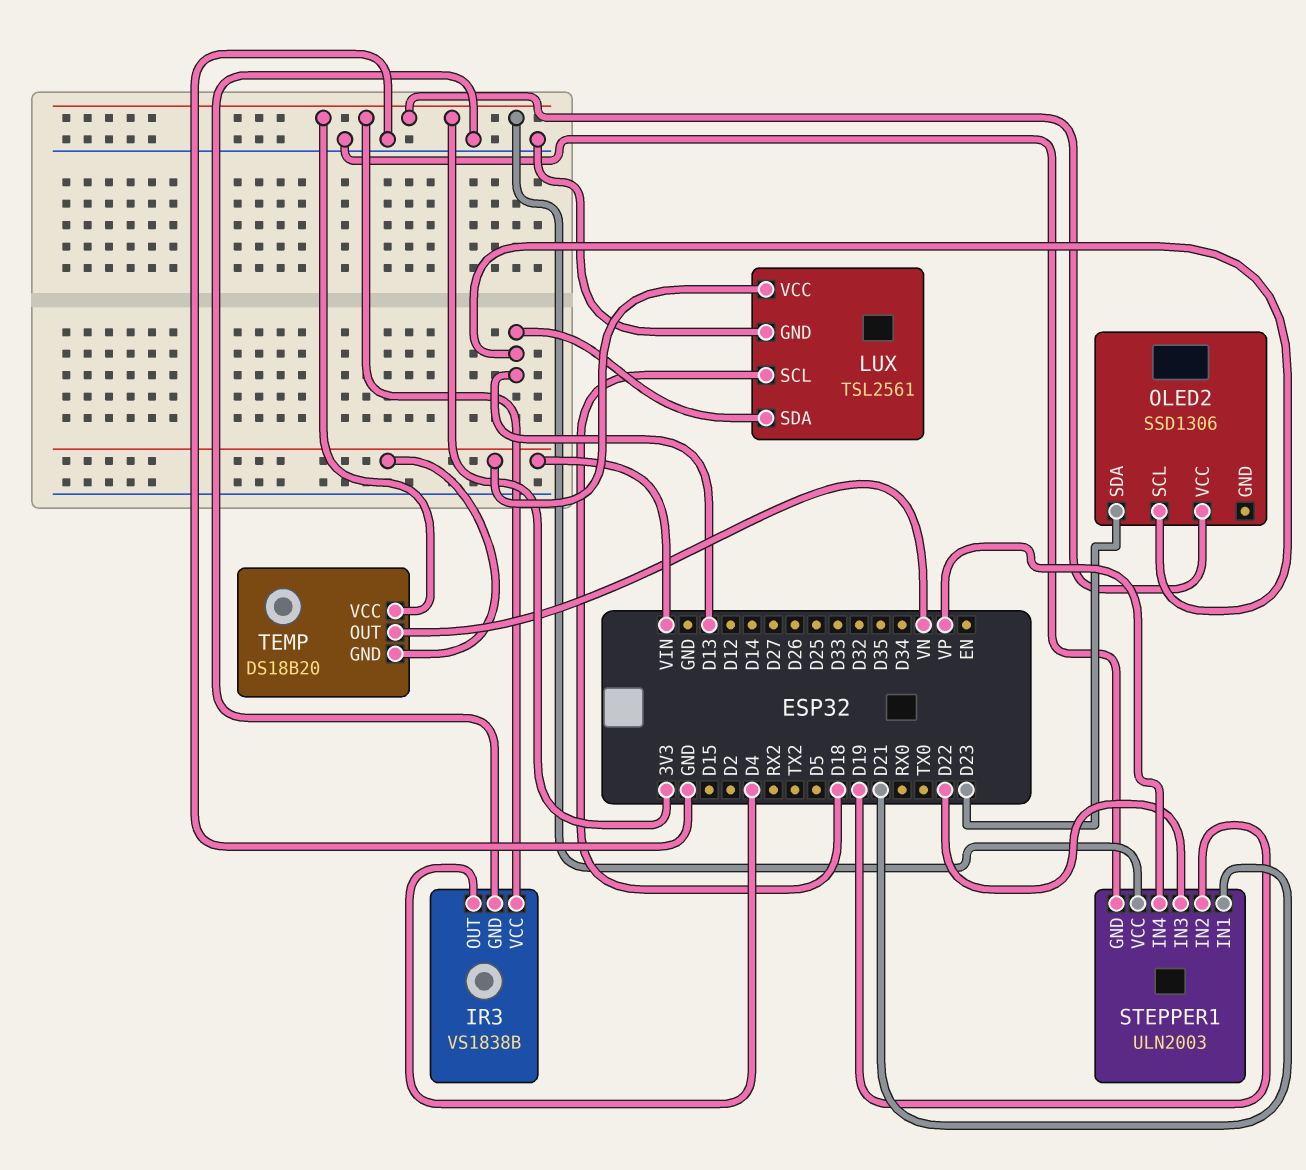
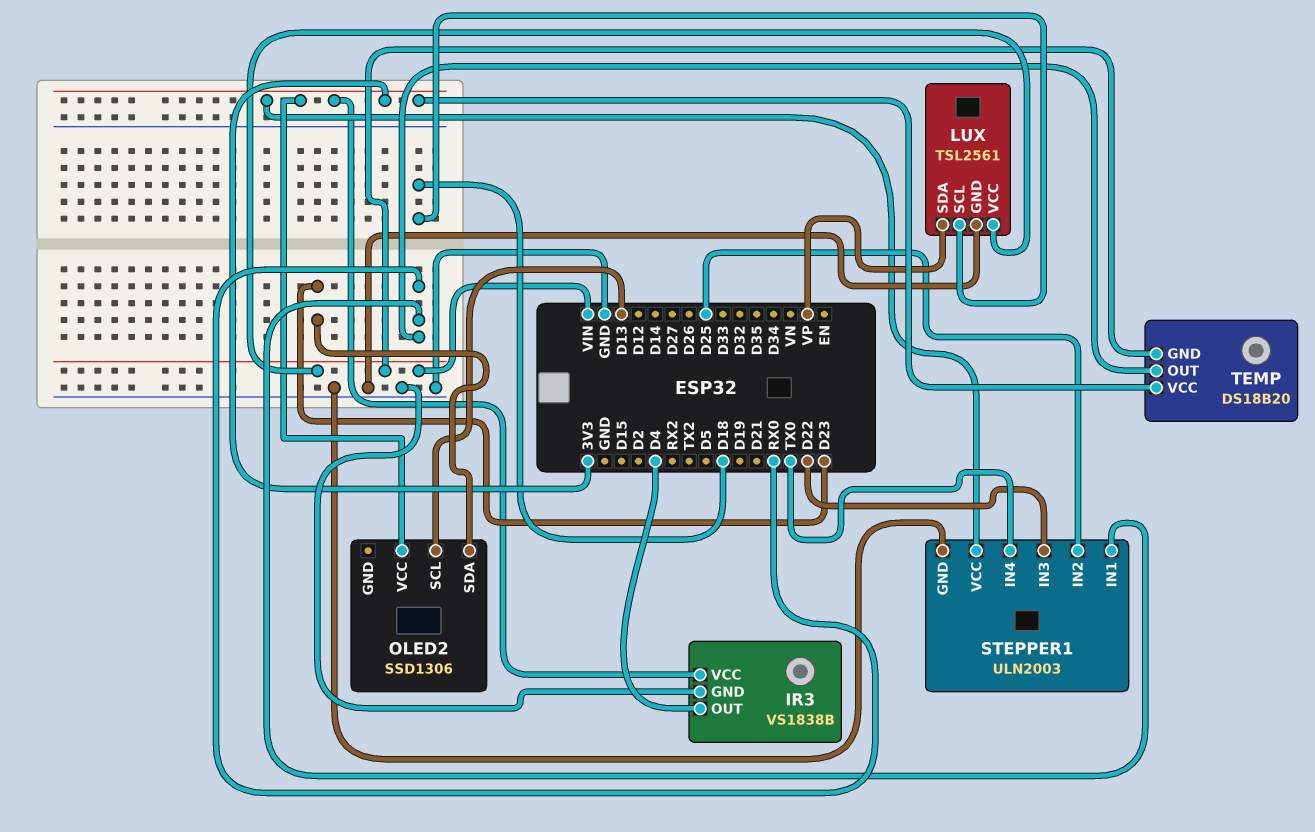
LUX pin SDA: D13 -> VP
STEPPER1 pin IN1: D21 -> RX0
STEPPER1 pin IN2: D19 -> D25
STEPPER1 pin IN4: VP -> TX0
TEMP pin OUT: VN -> RX0

